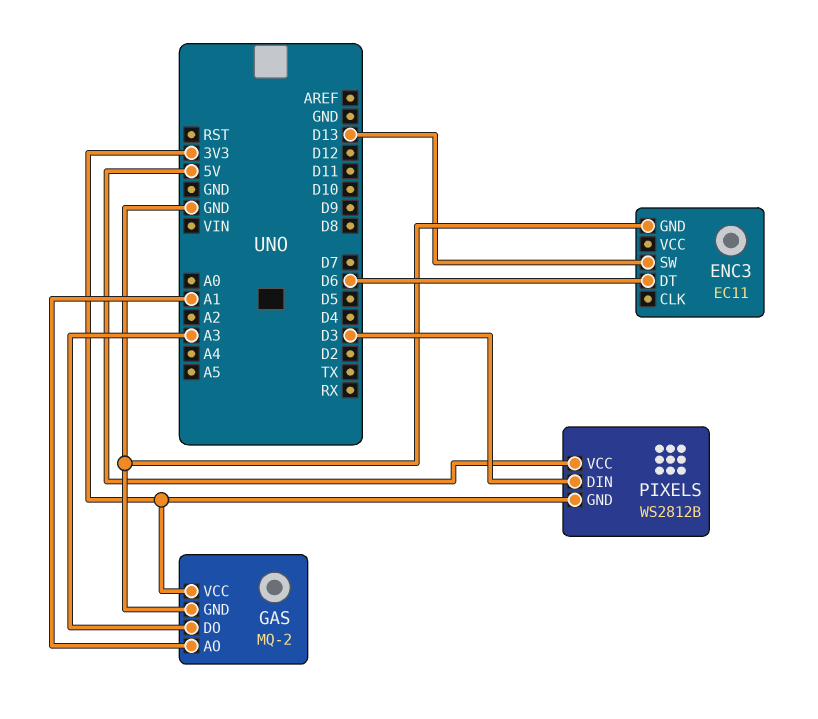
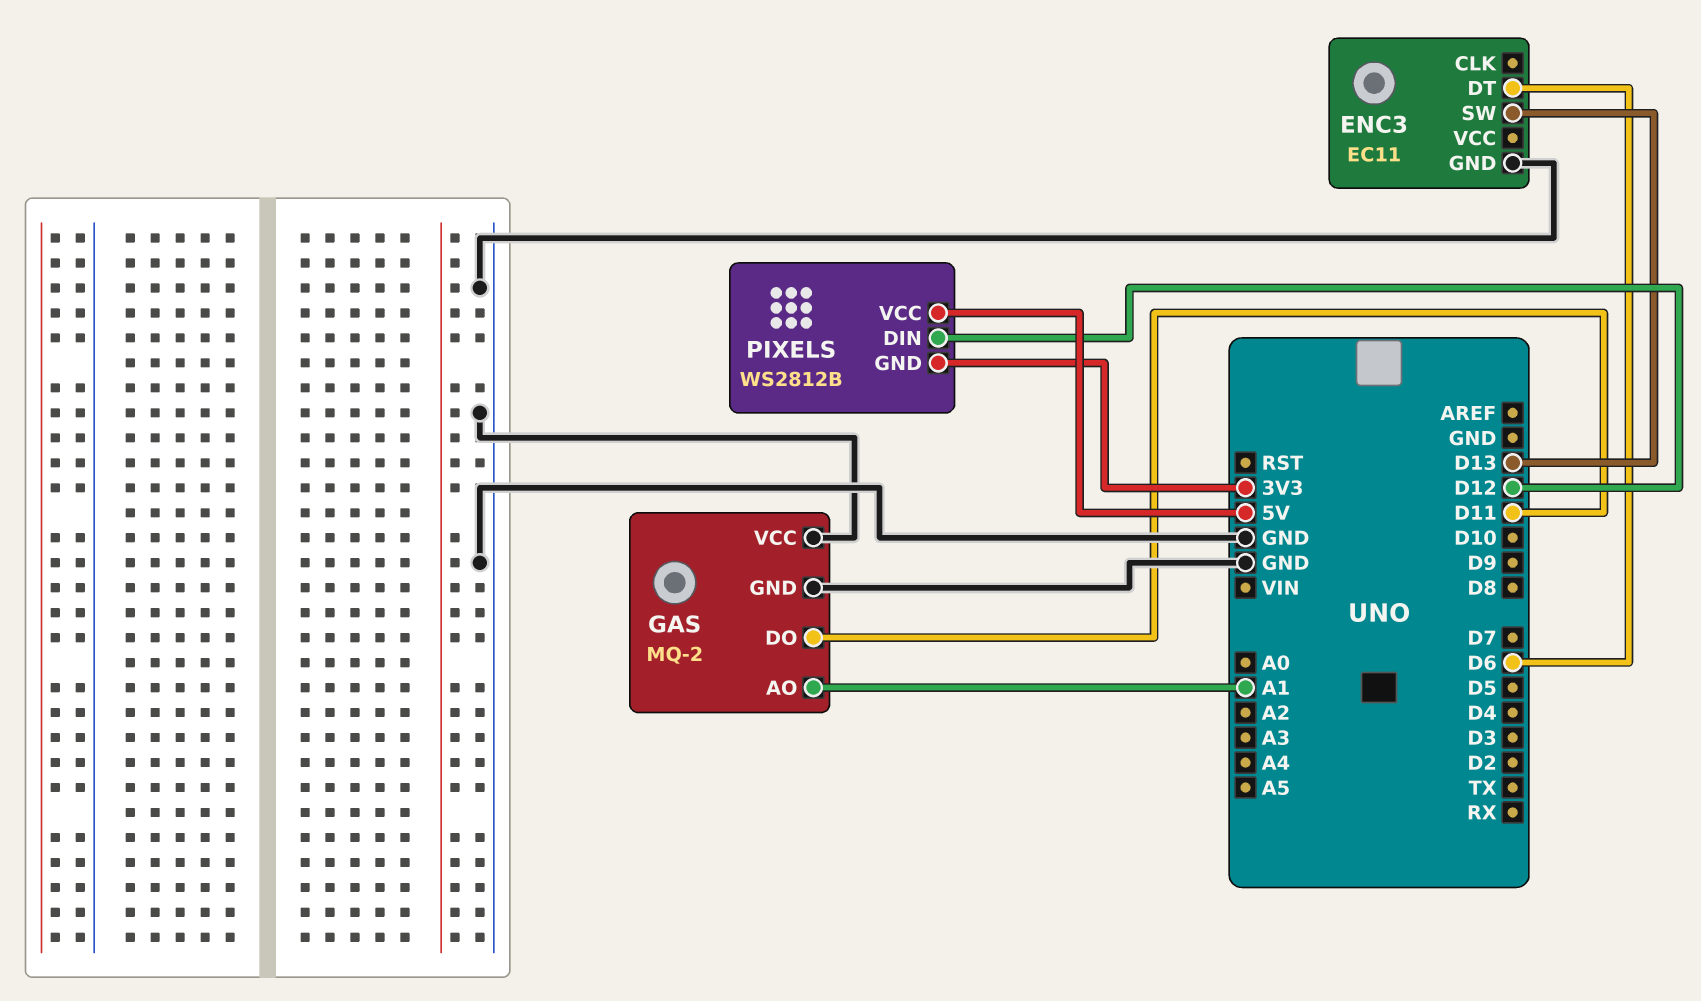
GAS pin DO: A3 -> D11
GAS pin VCC: 3V3 -> GND
PIXELS pin DIN: D3 -> D12

